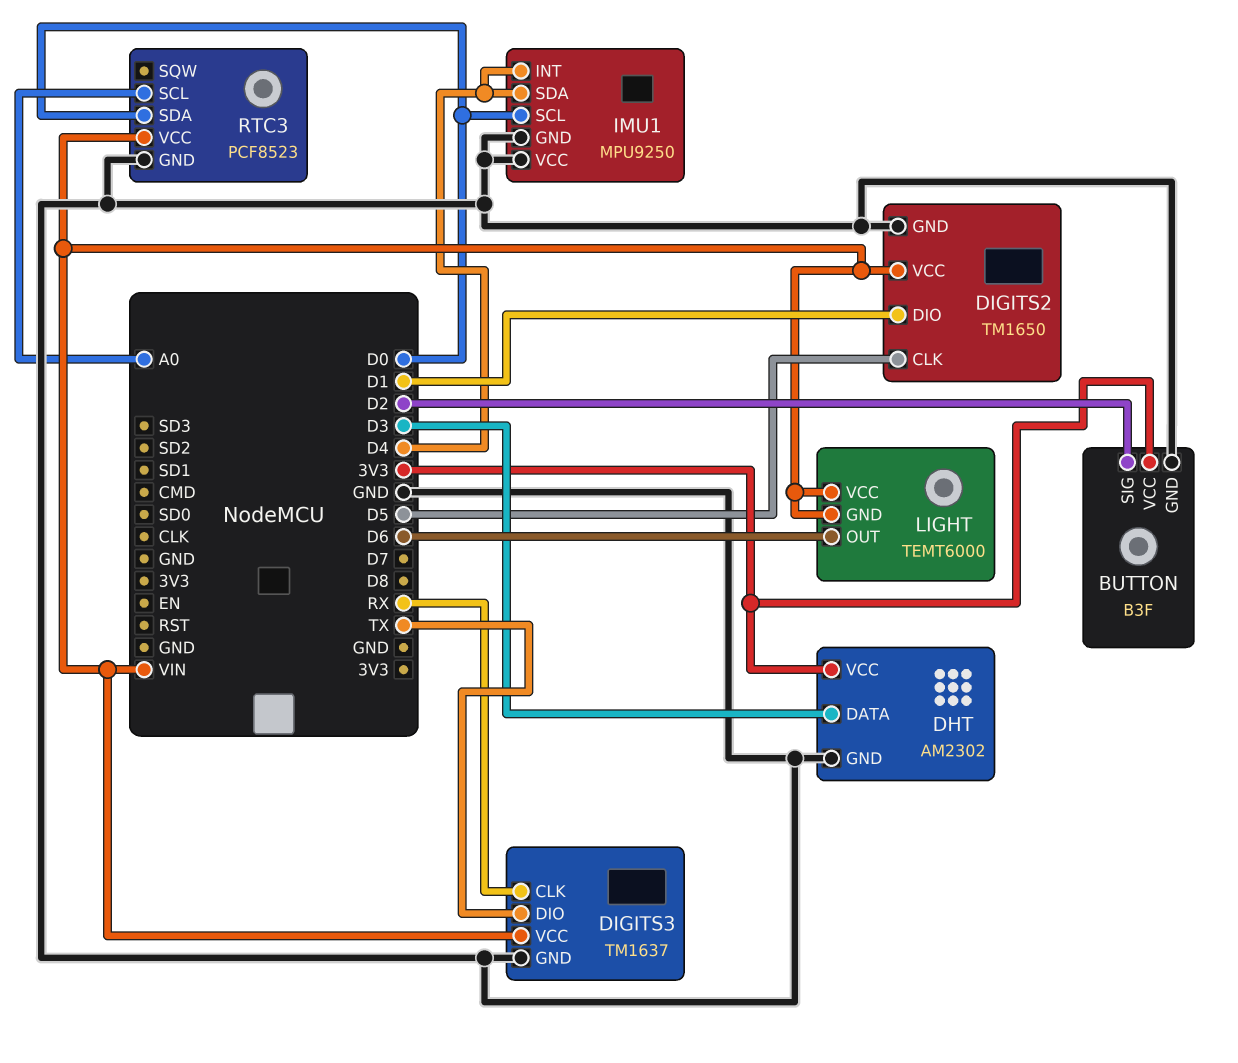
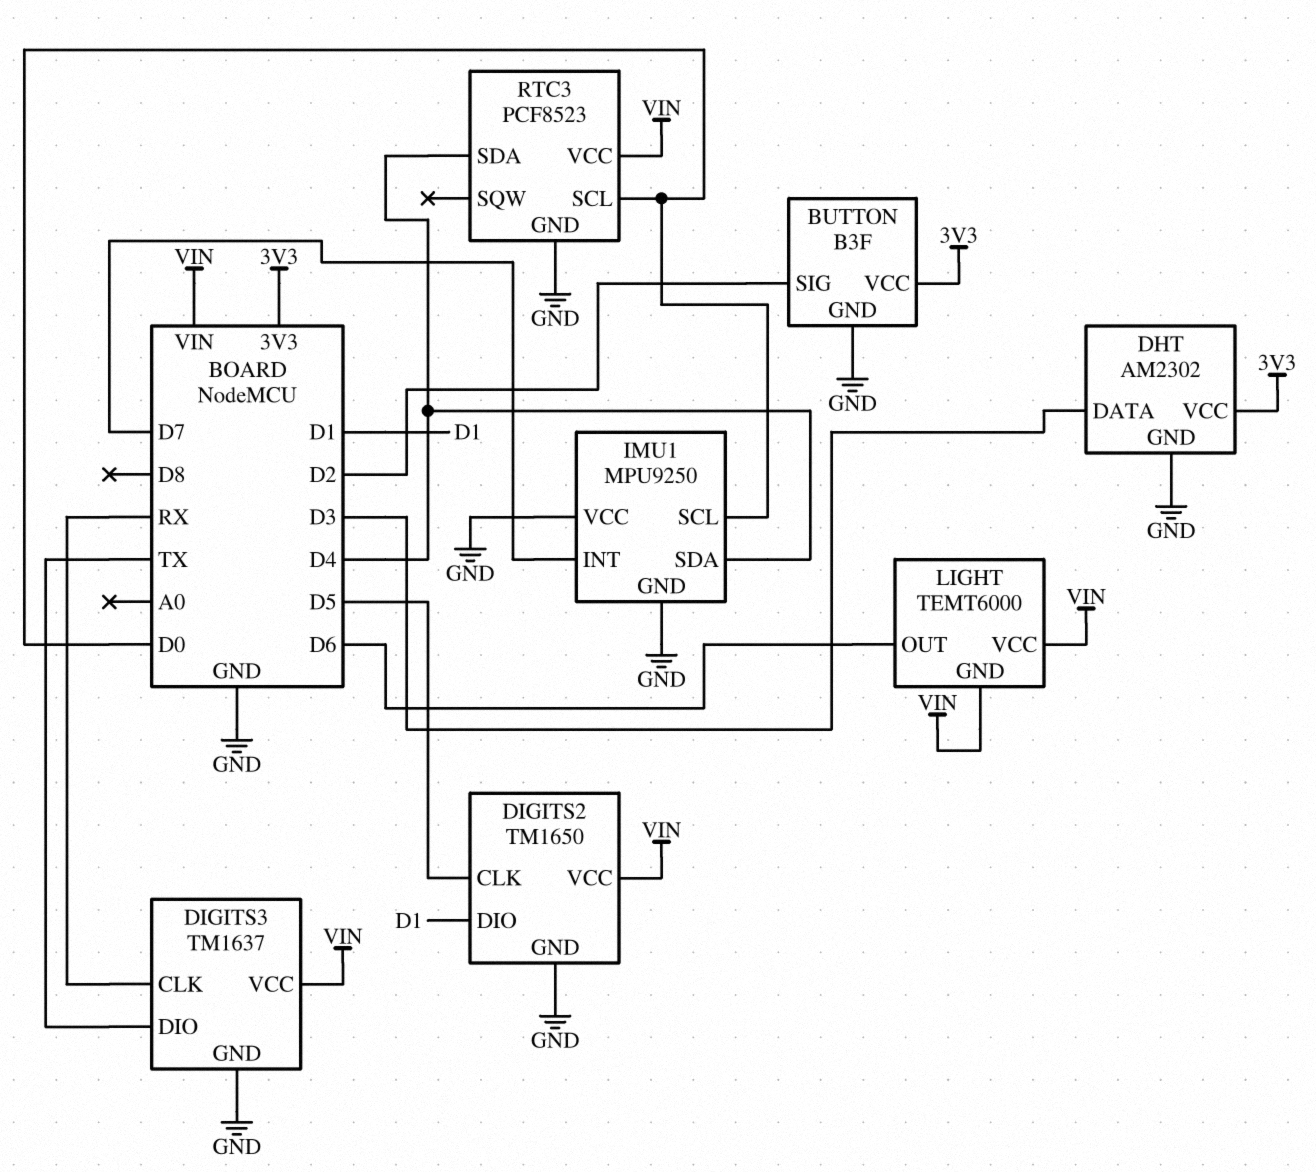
IMU1 pin INT: D4 -> D7
RTC3 pin SCL: A0 -> D0
RTC3 pin SDA: D0 -> D4

